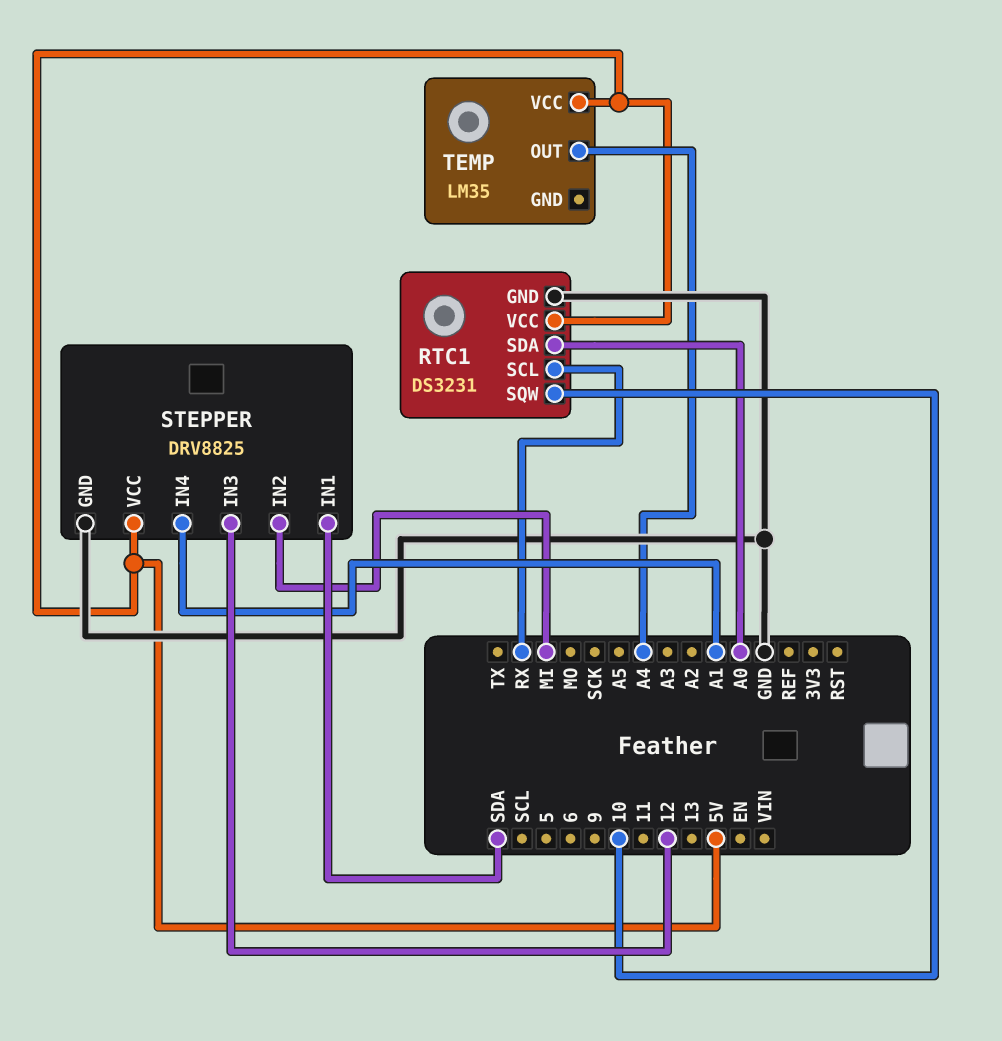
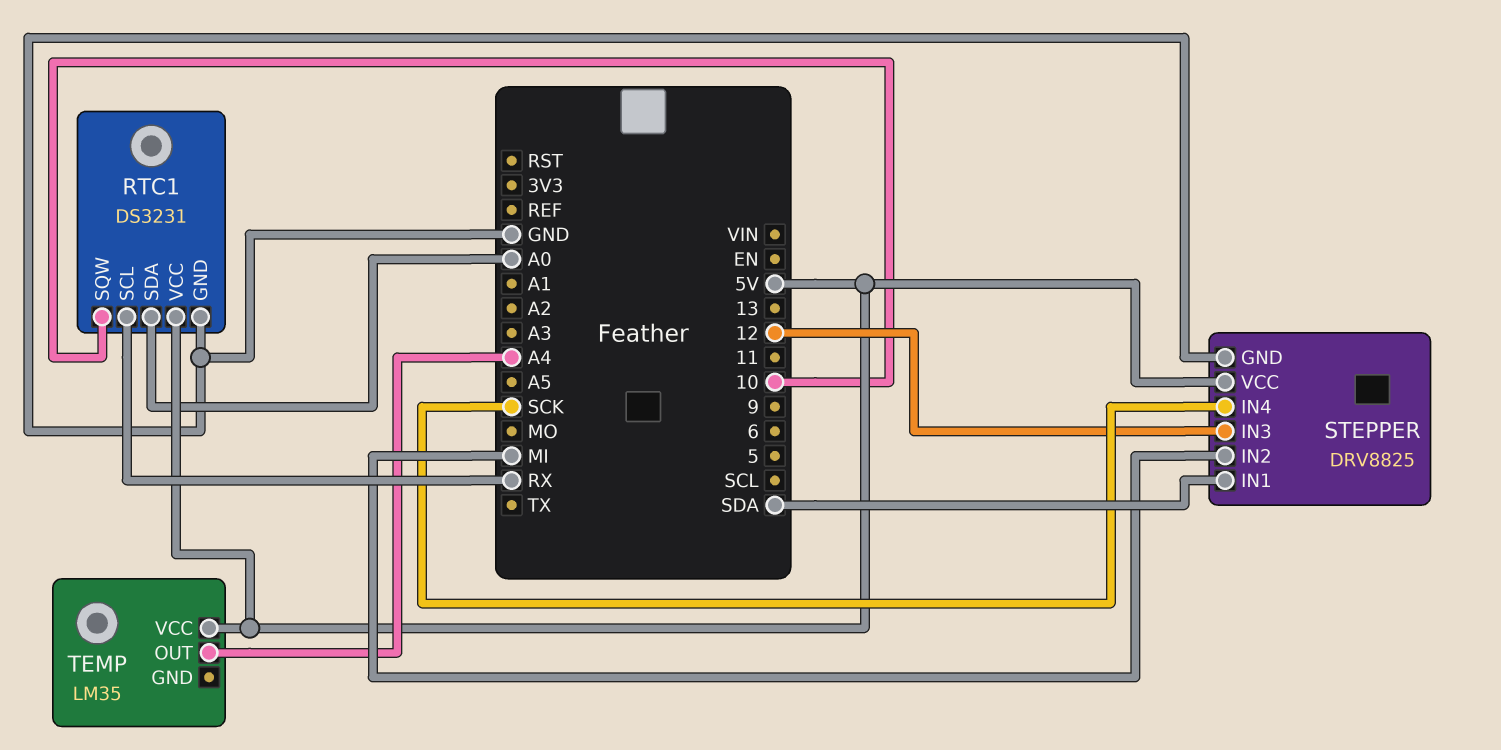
STEPPER pin IN4: A1 -> SCK

